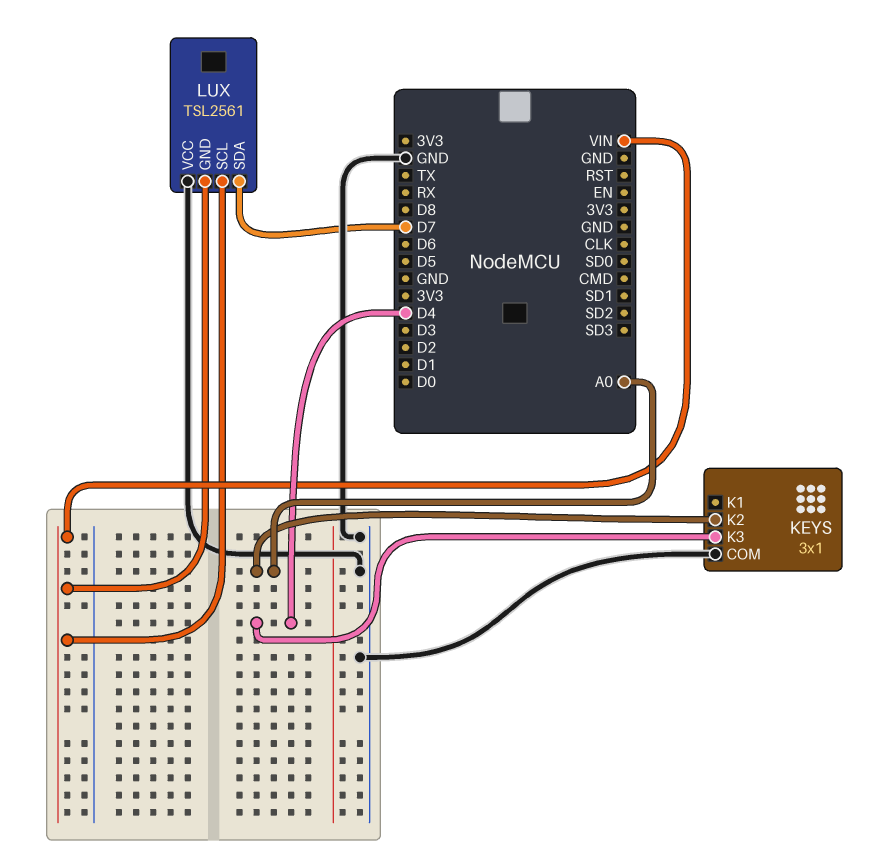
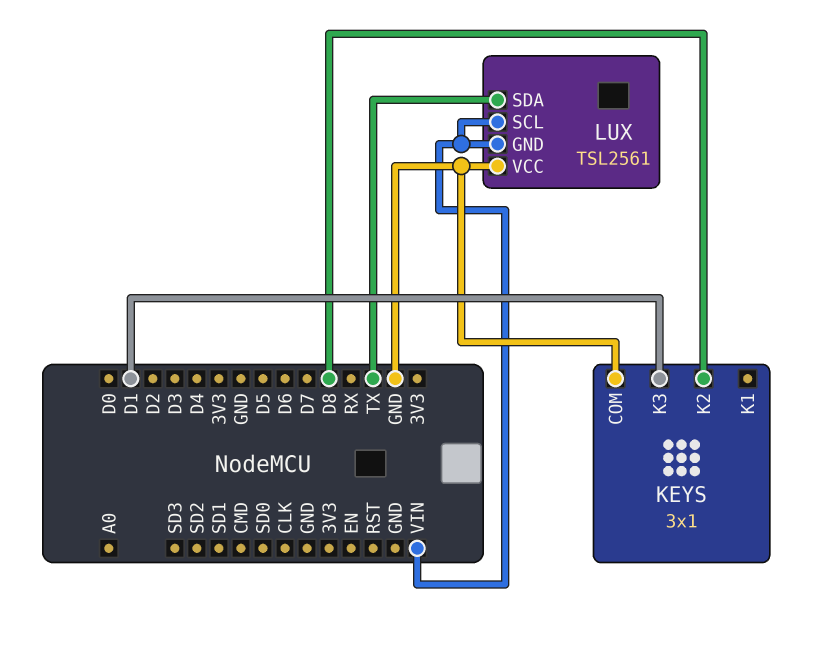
KEYS pin K2: A0 -> D8
KEYS pin K3: D4 -> D1
LUX pin SDA: D7 -> TX

